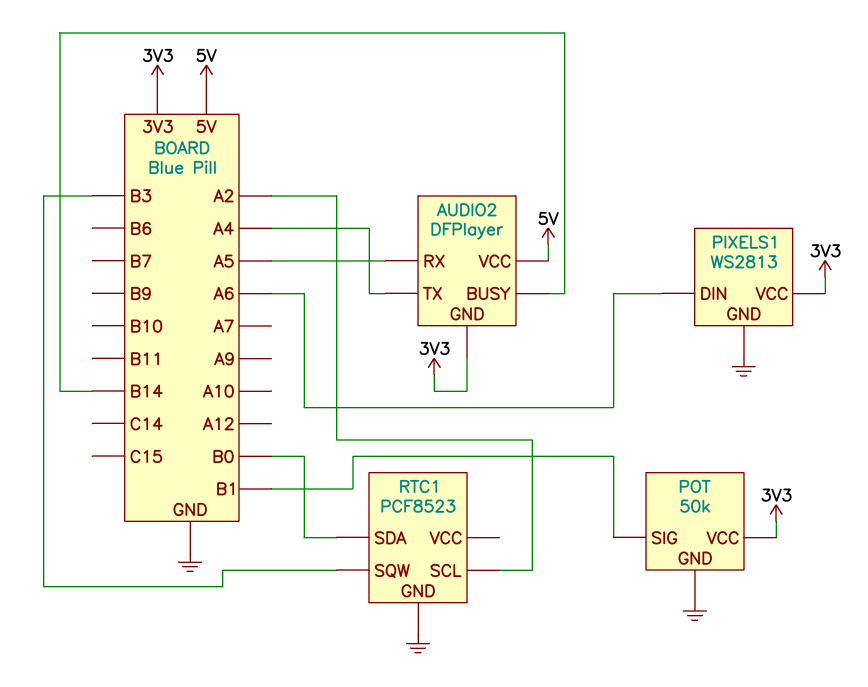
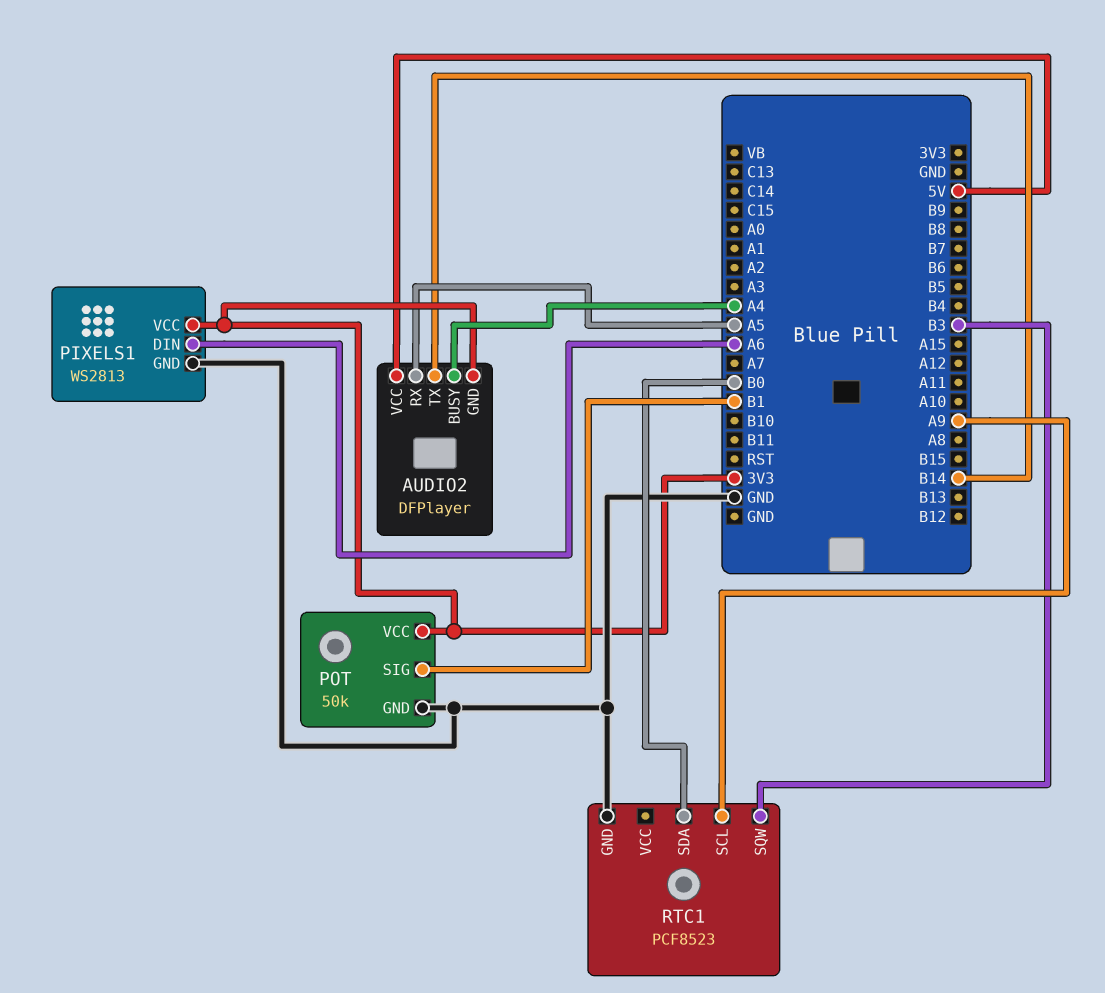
AUDIO2 pin BUSY: B14 -> A4
AUDIO2 pin TX: A4 -> B14
RTC1 pin SCL: A2 -> A9

